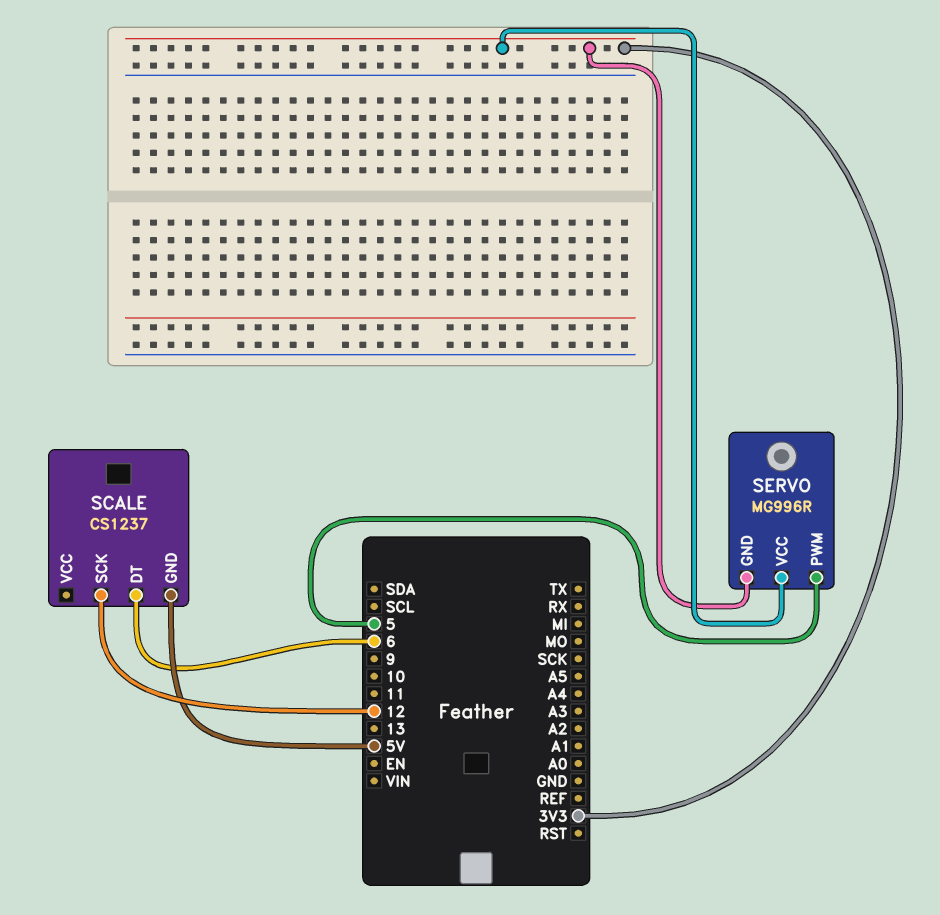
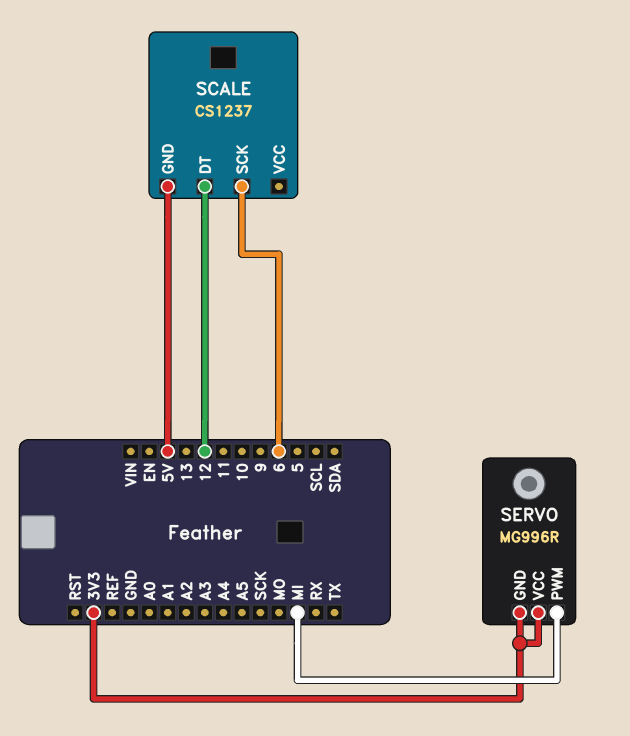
SCALE pin DT: 6 -> 12
SCALE pin SCK: 12 -> 6
SERVO pin PWM: 5 -> MI

